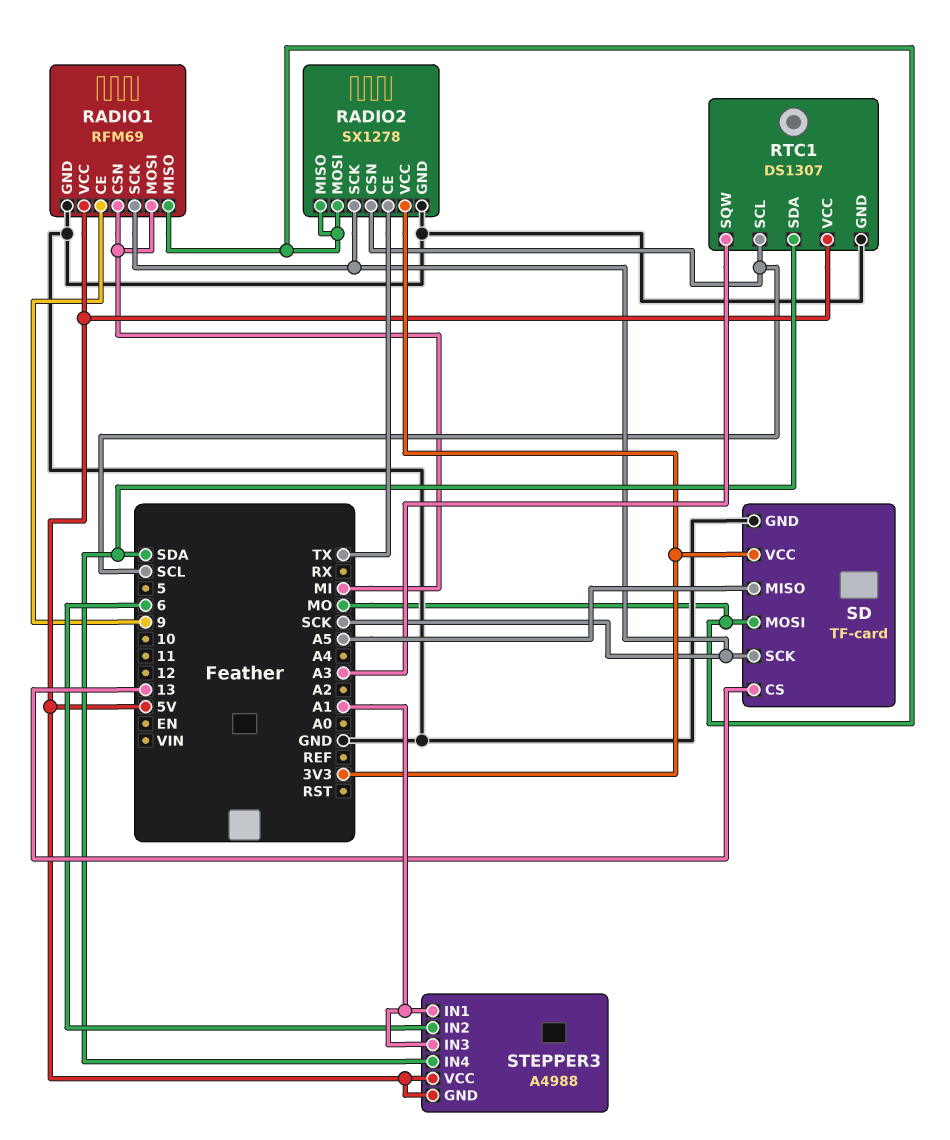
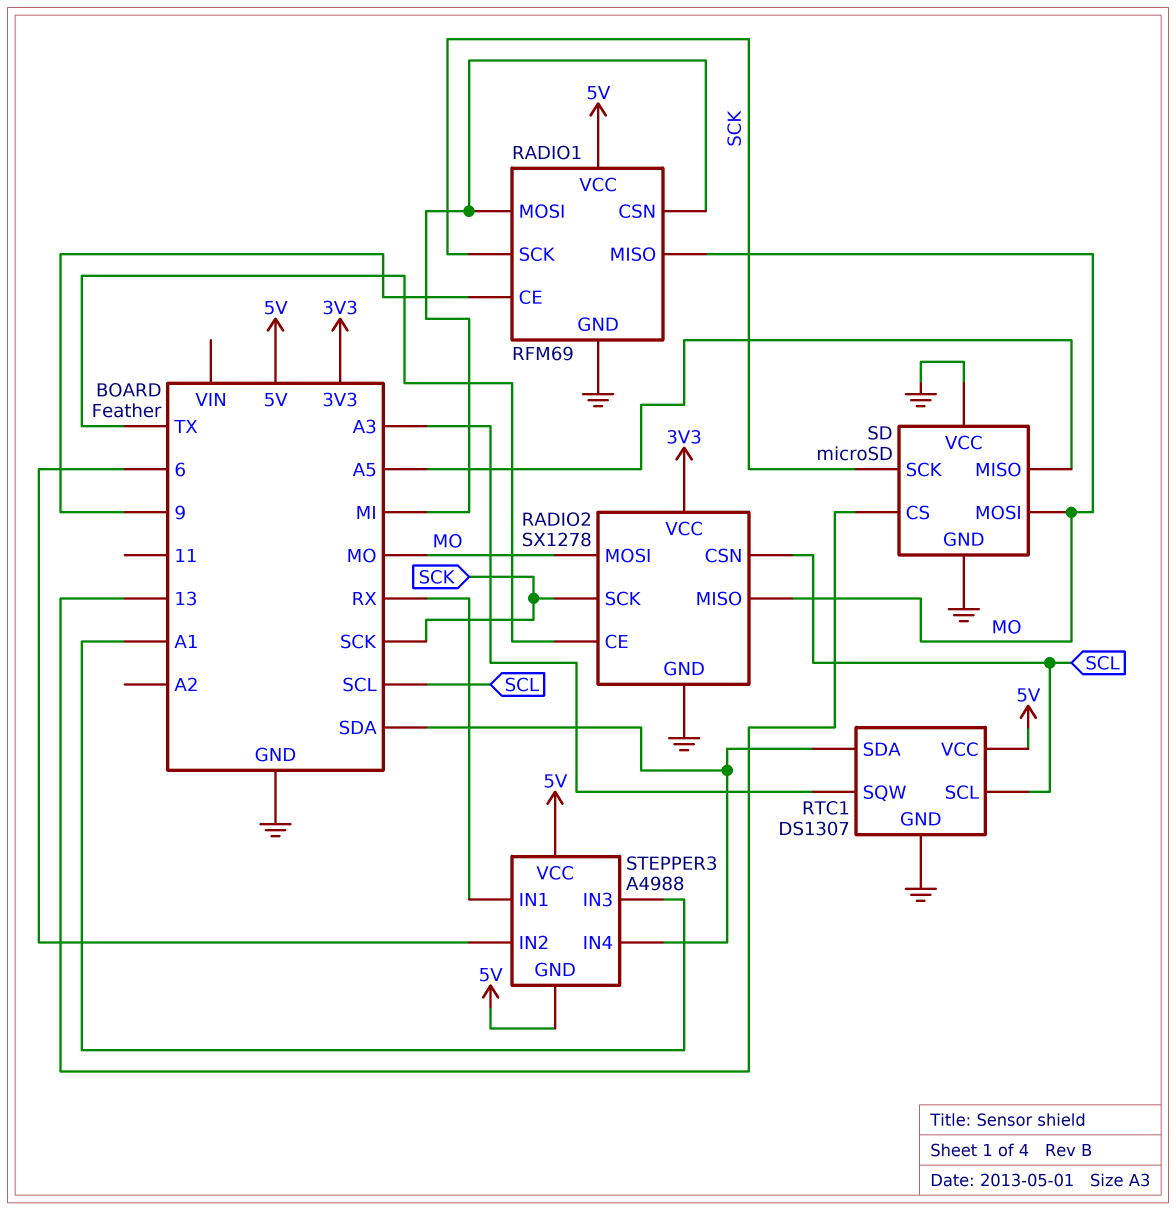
SD: TF-card -> microSD
SD pin VCC: 3V3 -> GND
STEPPER3 pin IN1: A1 -> RX

